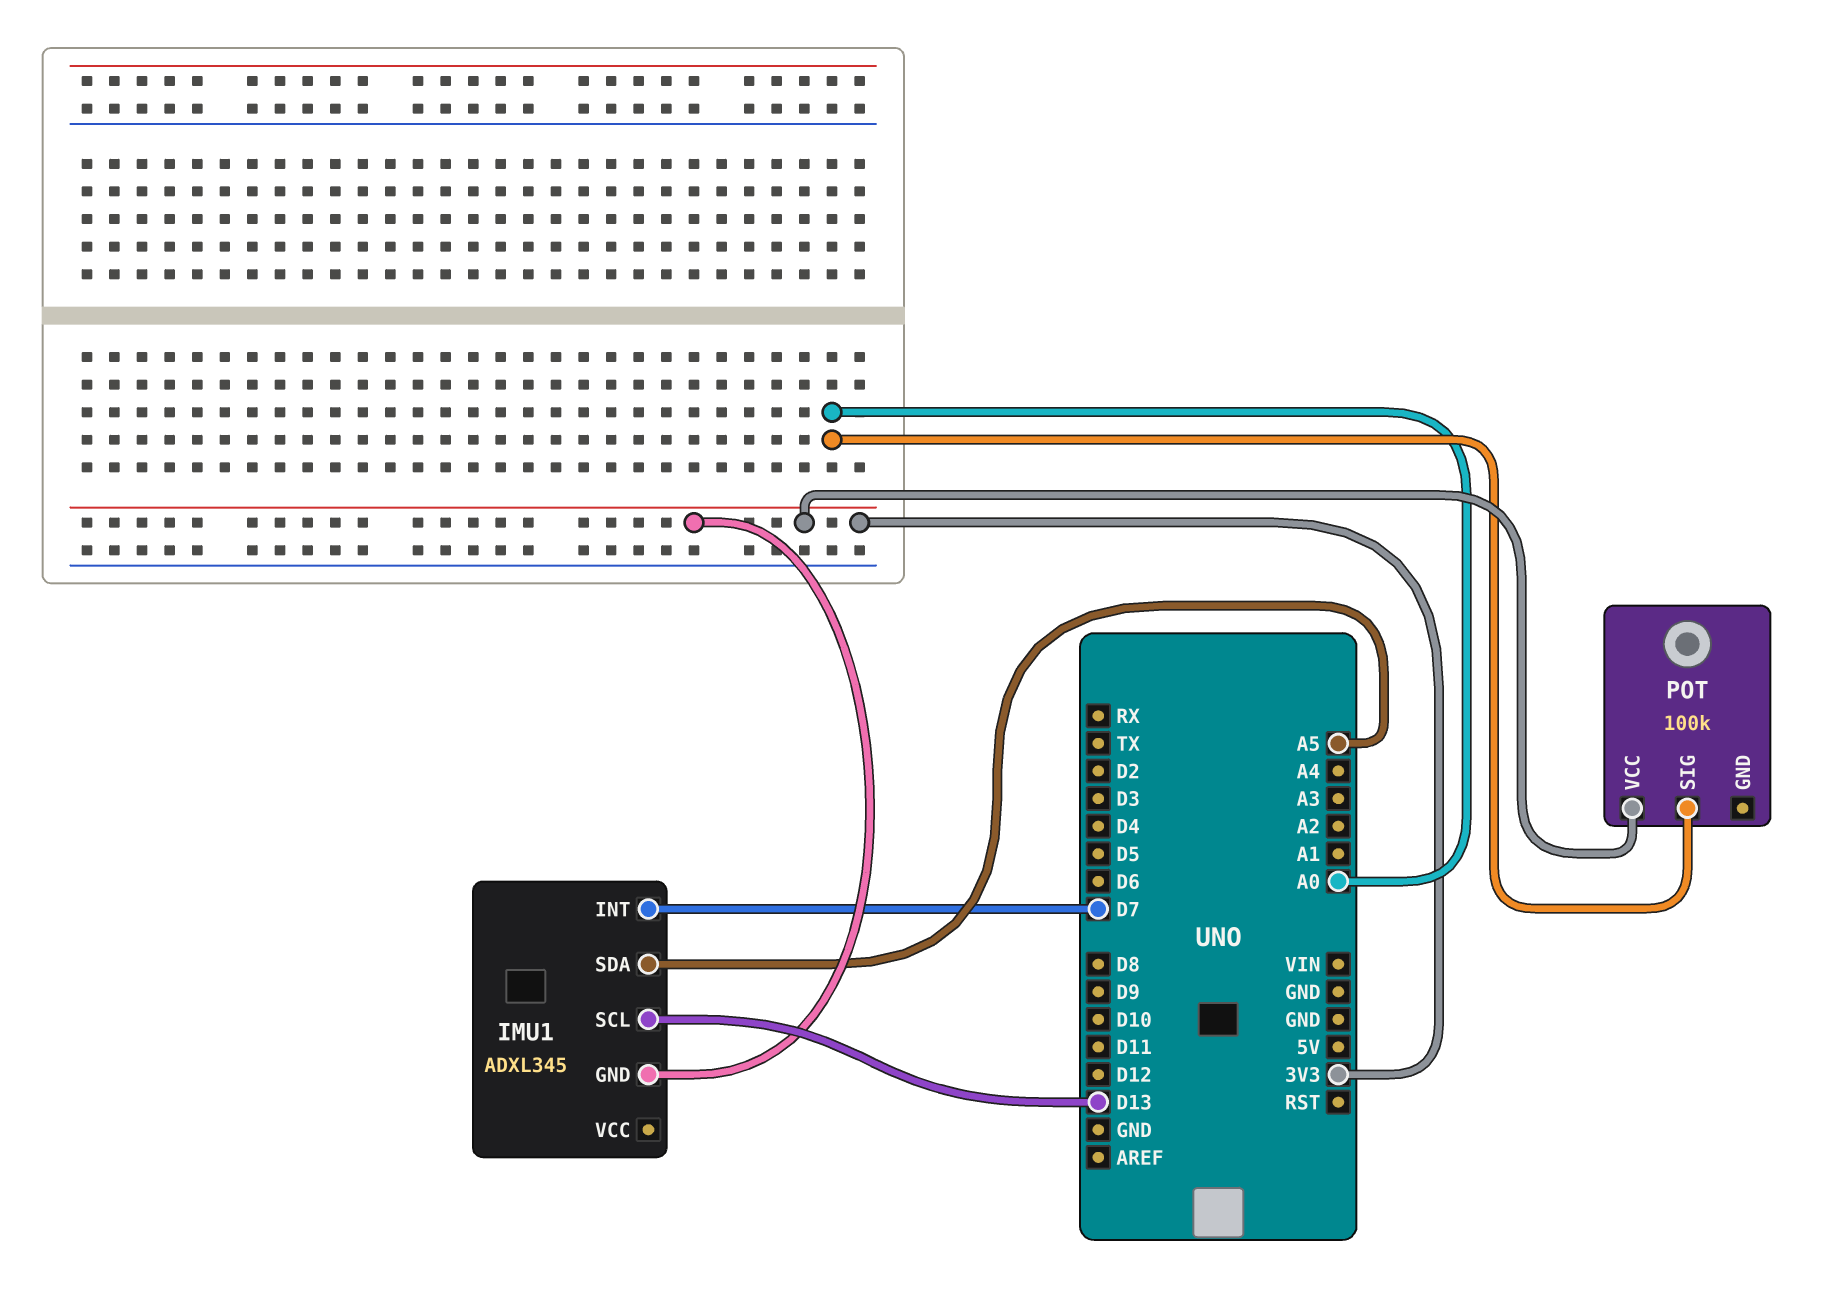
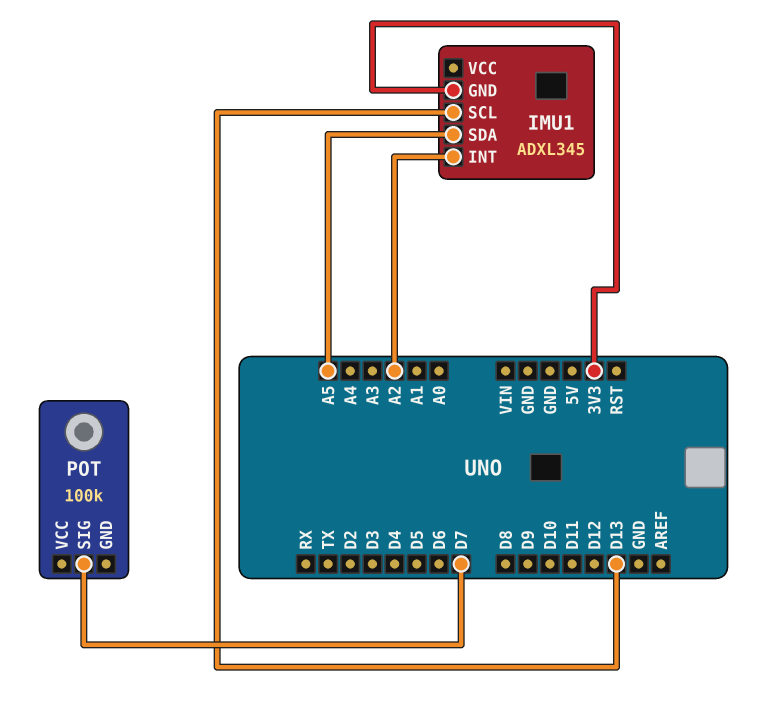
IMU1 pin INT: D7 -> A2
POT pin SIG: A0 -> D7
POT pin VCC: 3V3 -> none

